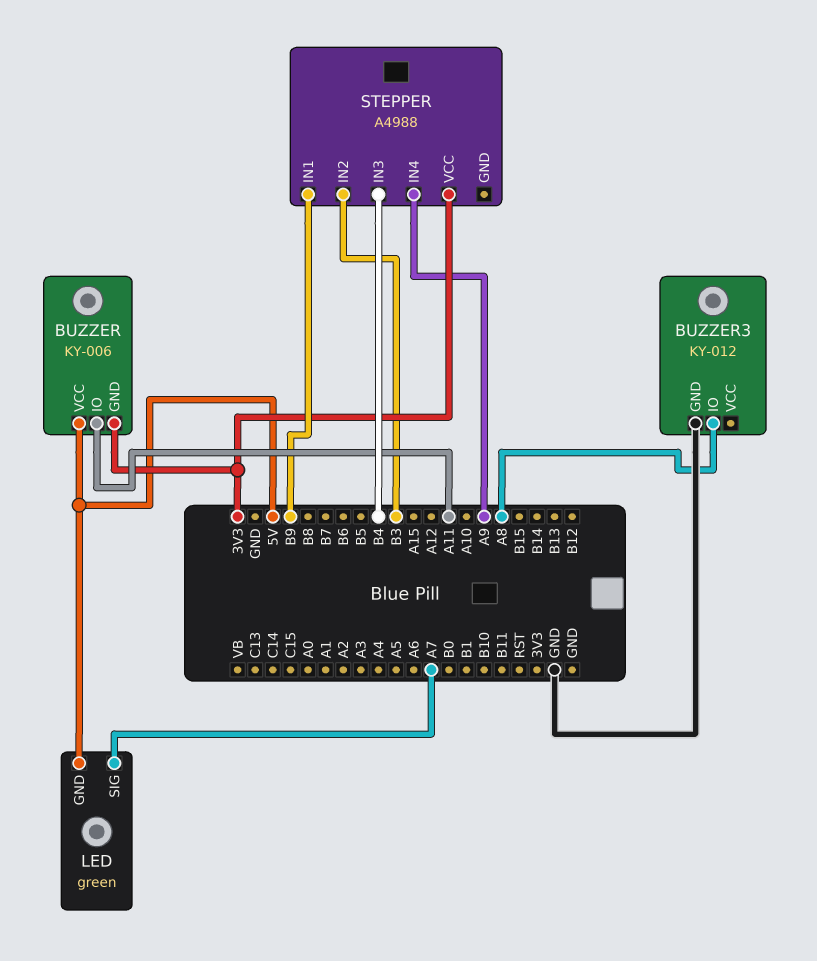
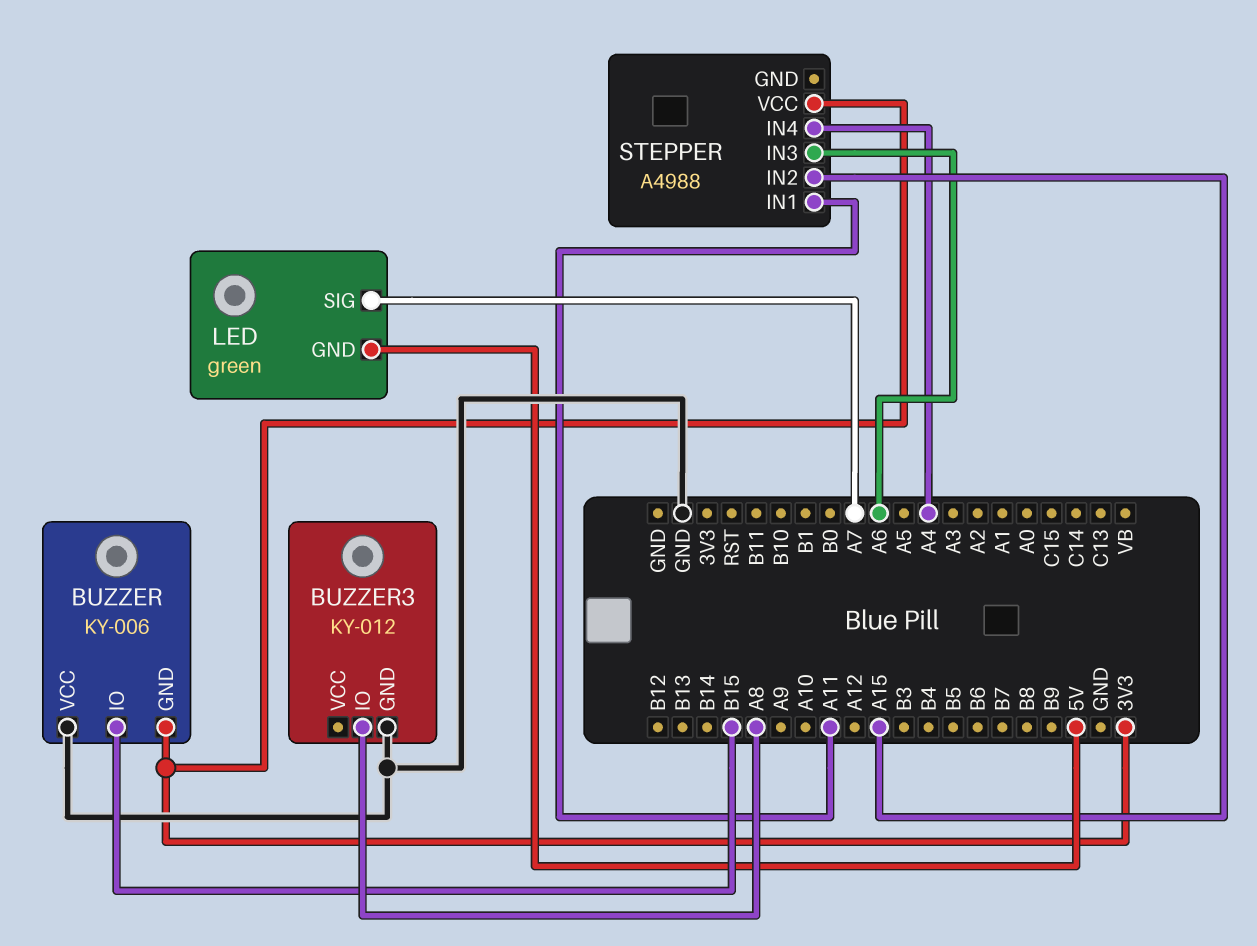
BUZZER pin IO: A11 -> B15
BUZZER pin VCC: 5V -> GND
STEPPER pin IN1: B9 -> A11
STEPPER pin IN2: B3 -> A15
STEPPER pin IN3: B4 -> A6
STEPPER pin IN4: A9 -> A4

